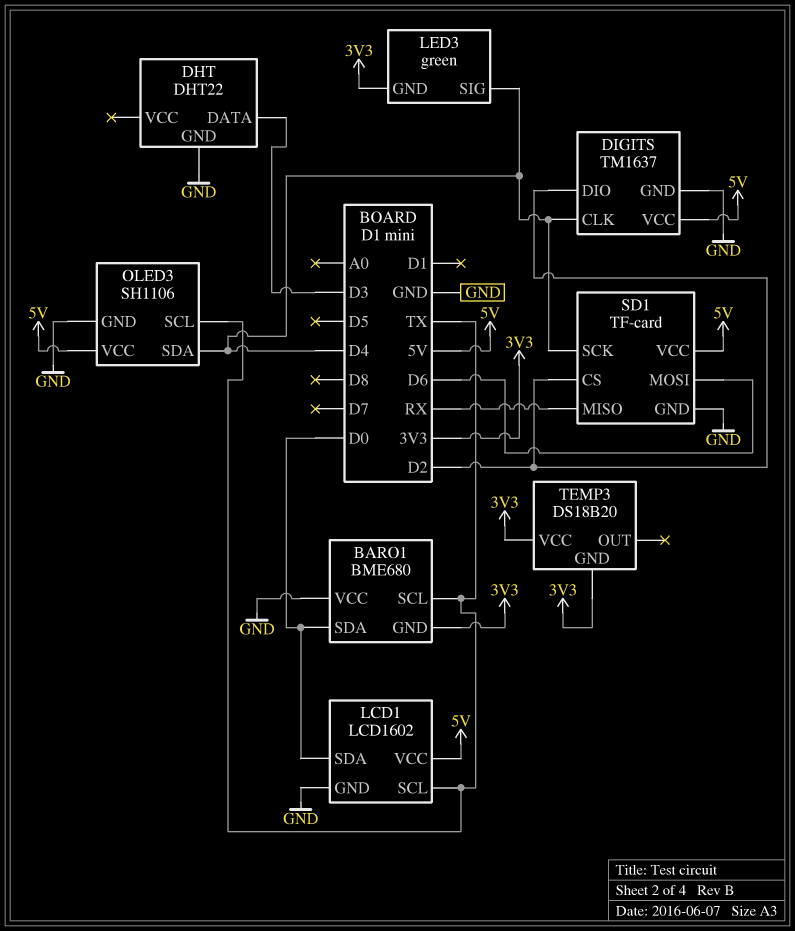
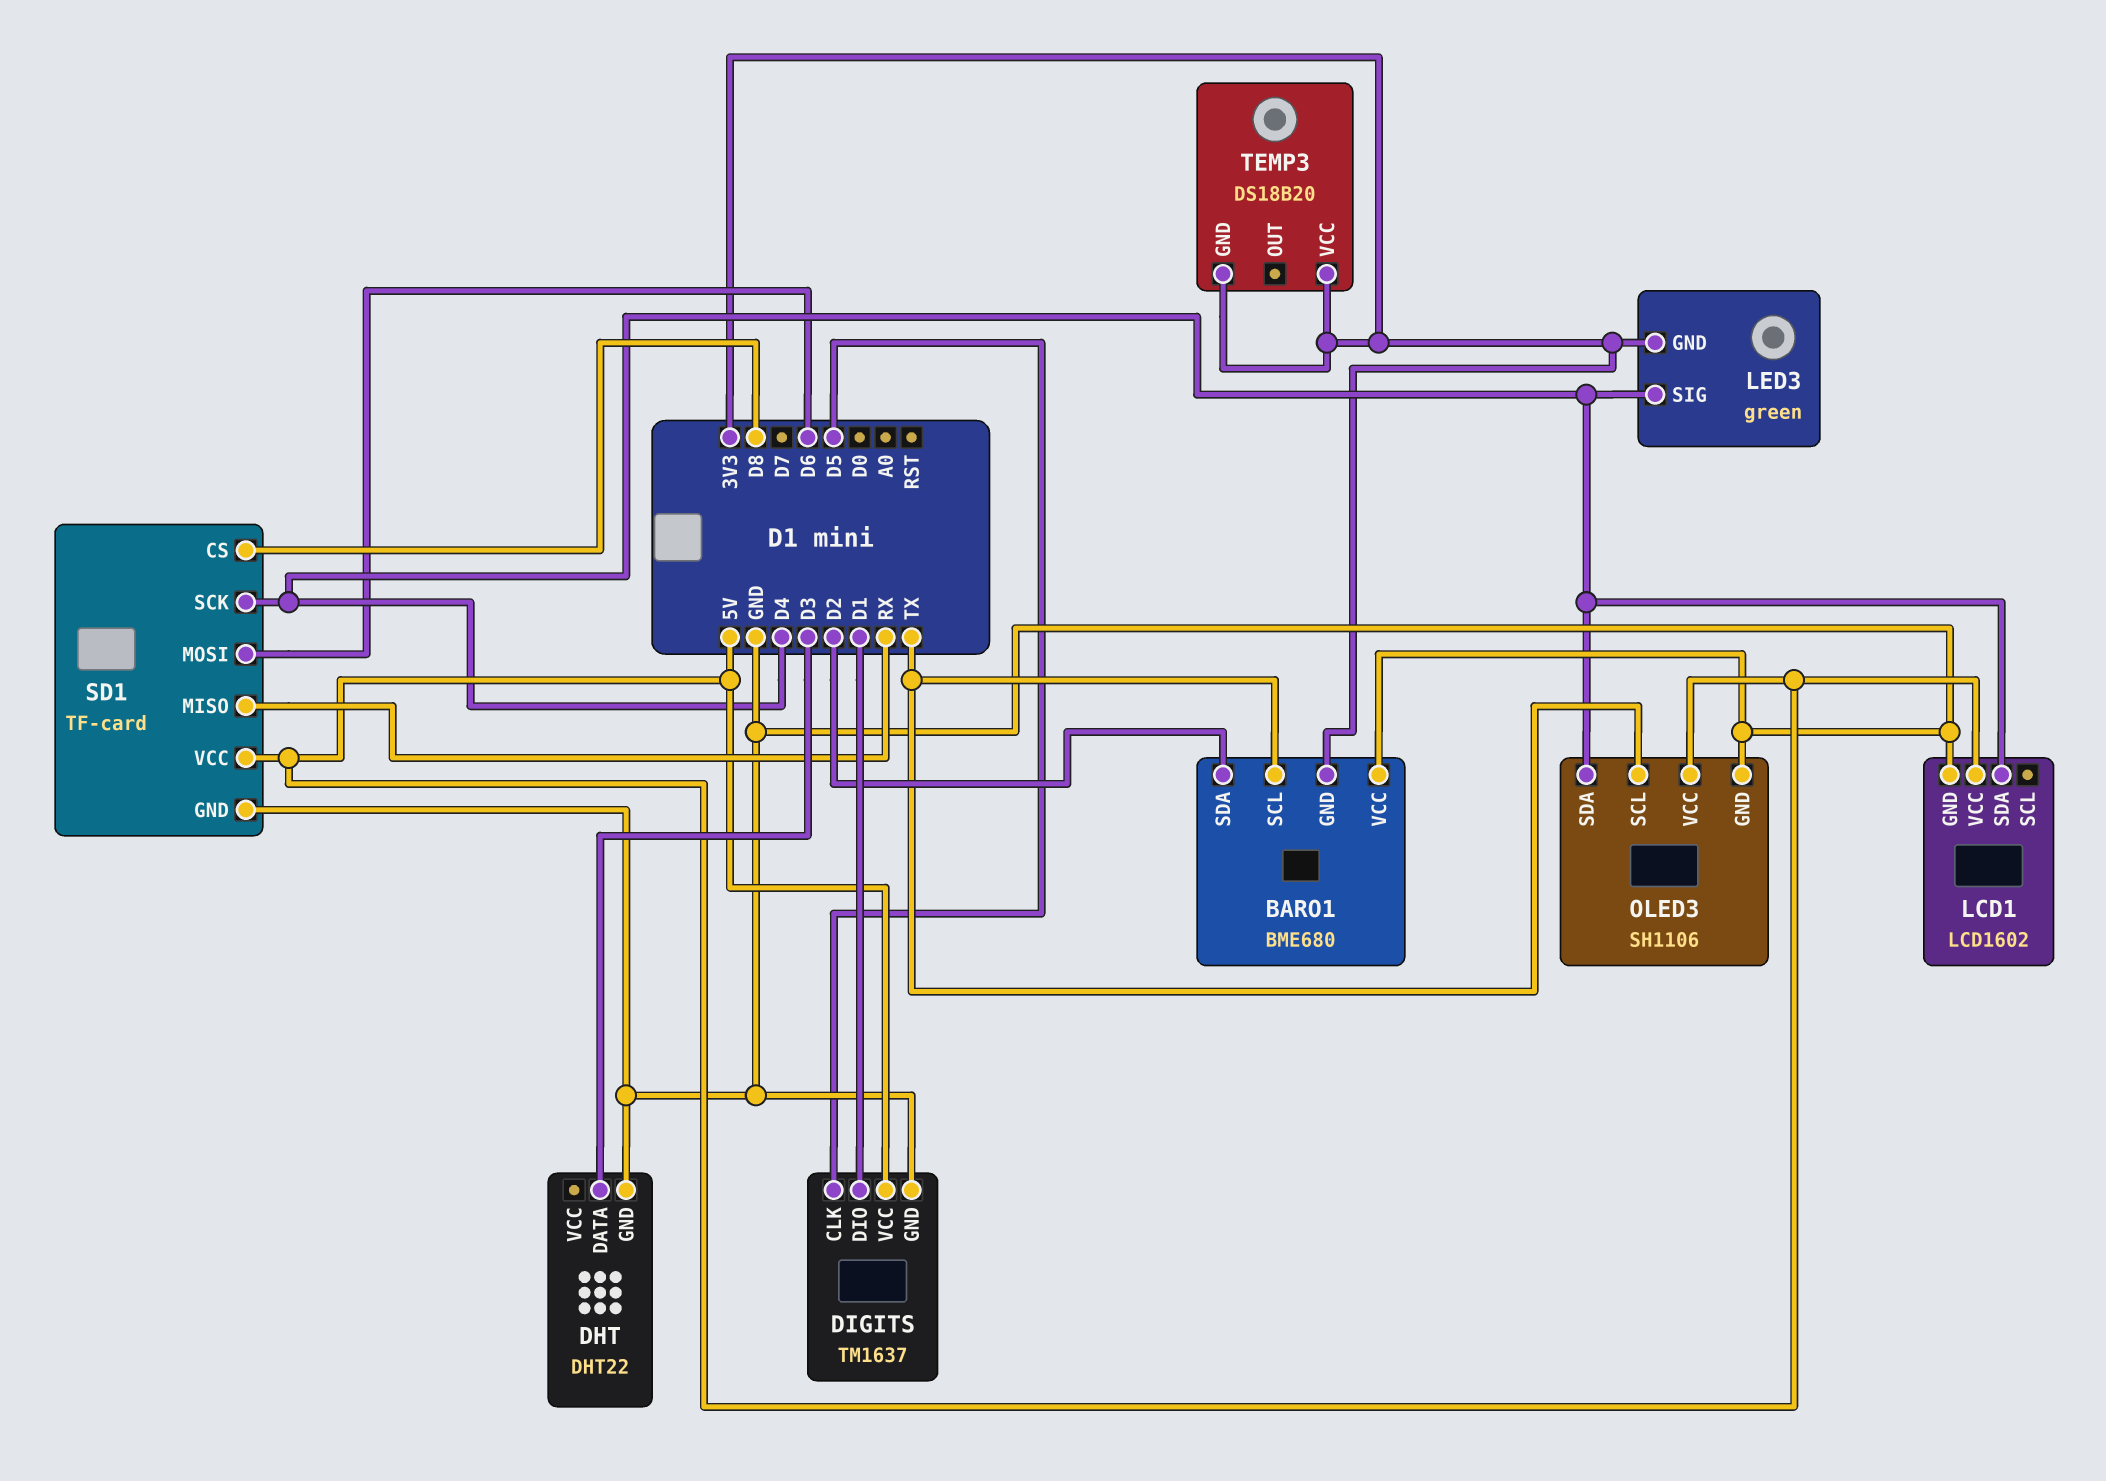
BARO1 pin SDA: D0 -> D2
DIGITS pin CLK: D4 -> D5
DIGITS pin DIO: D2 -> D1
LCD1 pin SCL: TX -> none
LCD1 pin SDA: D0 -> D4
SD1 pin CS: D2 -> D8

